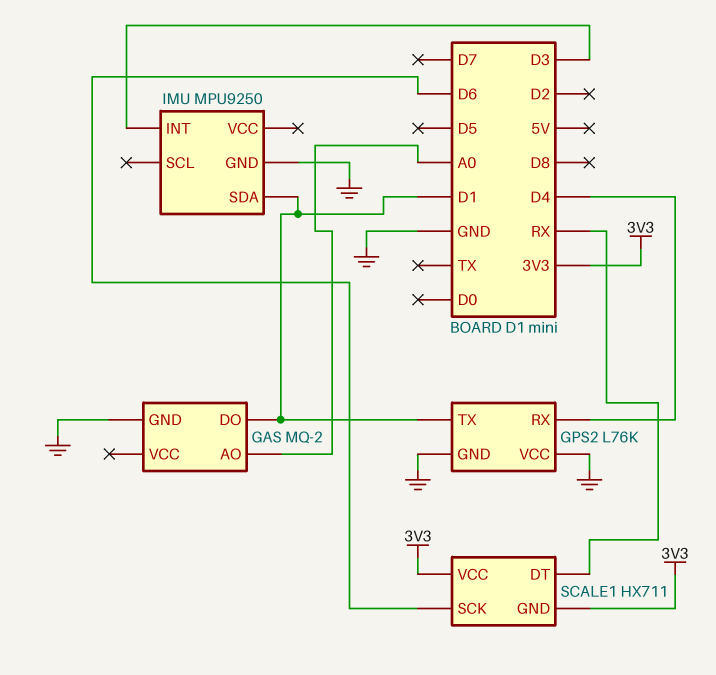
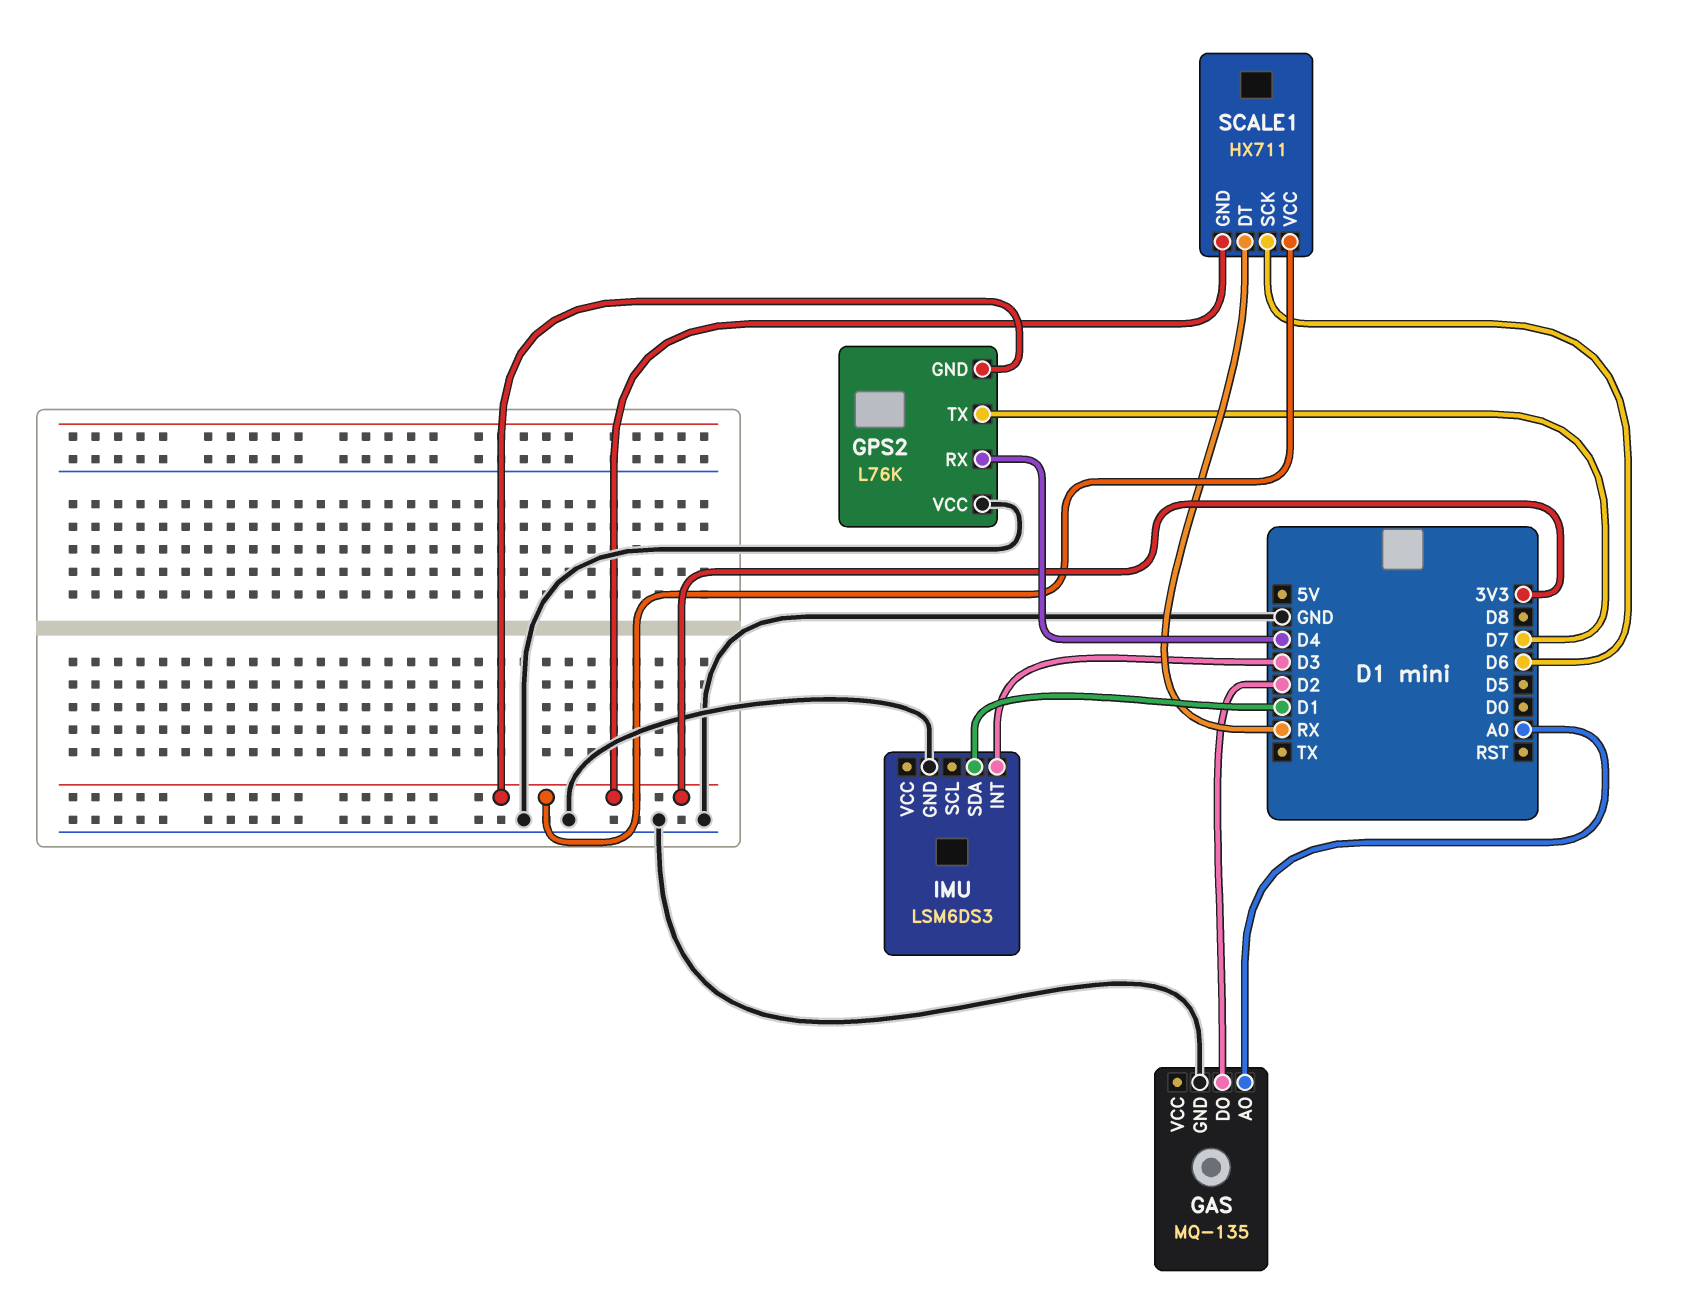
GAS: MQ-2 -> MQ-135
GAS pin DO: D1 -> D2
GPS2 pin GND: GND -> 3V3
GPS2 pin TX: D1 -> D7
IMU: MPU9250 -> LSM6DS3

